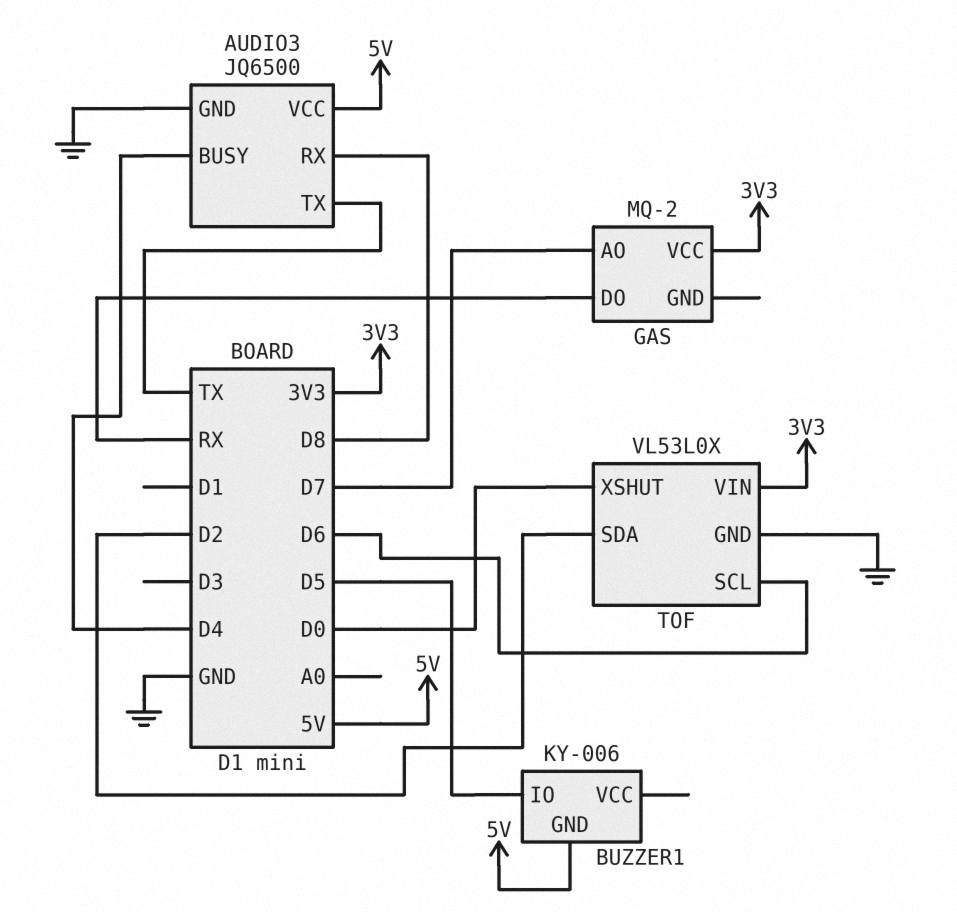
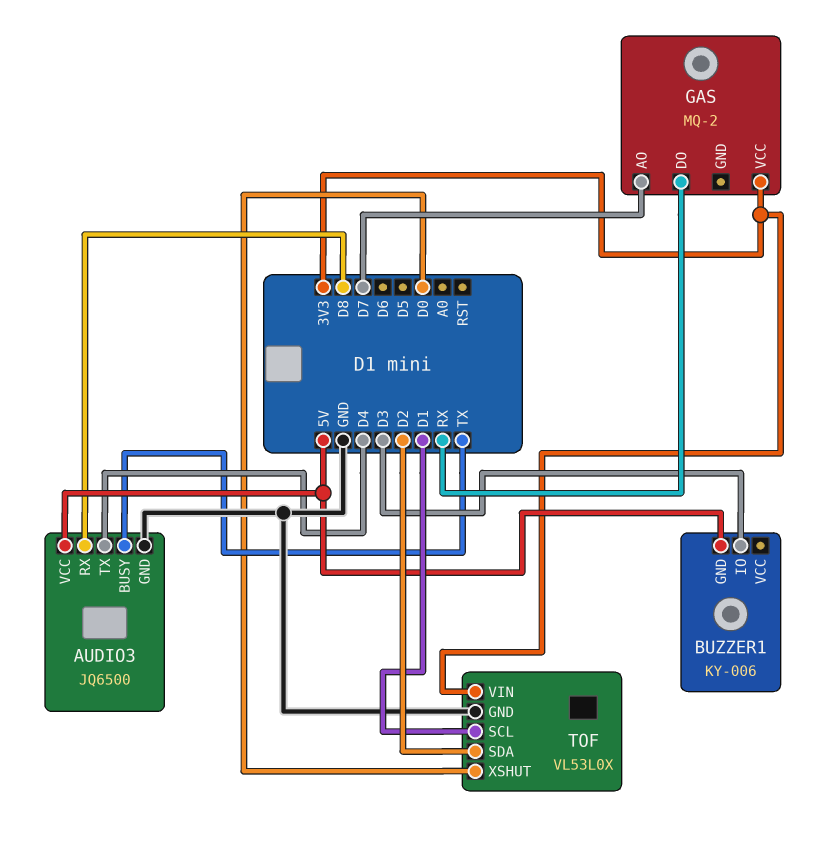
AUDIO3 pin BUSY: D4 -> TX
AUDIO3 pin TX: TX -> D4
BUZZER1 pin IO: D5 -> D3
TOF pin SCL: D6 -> D1

